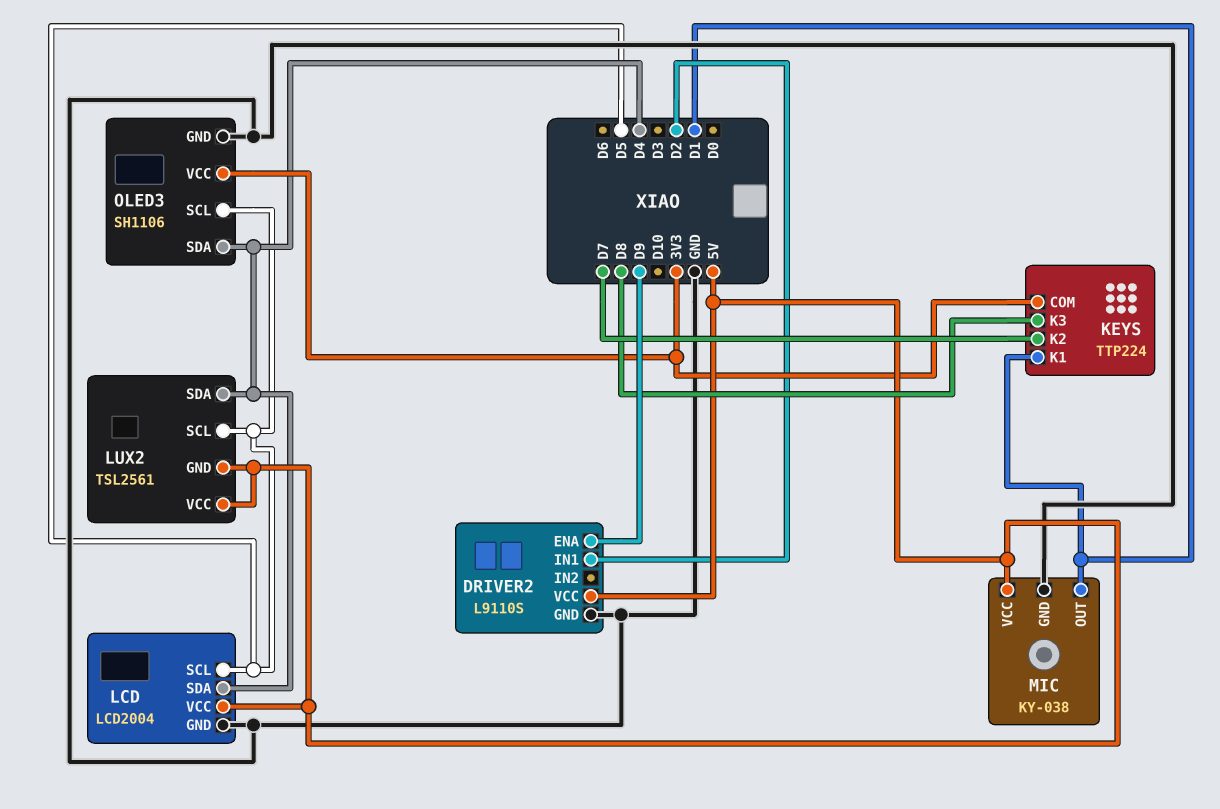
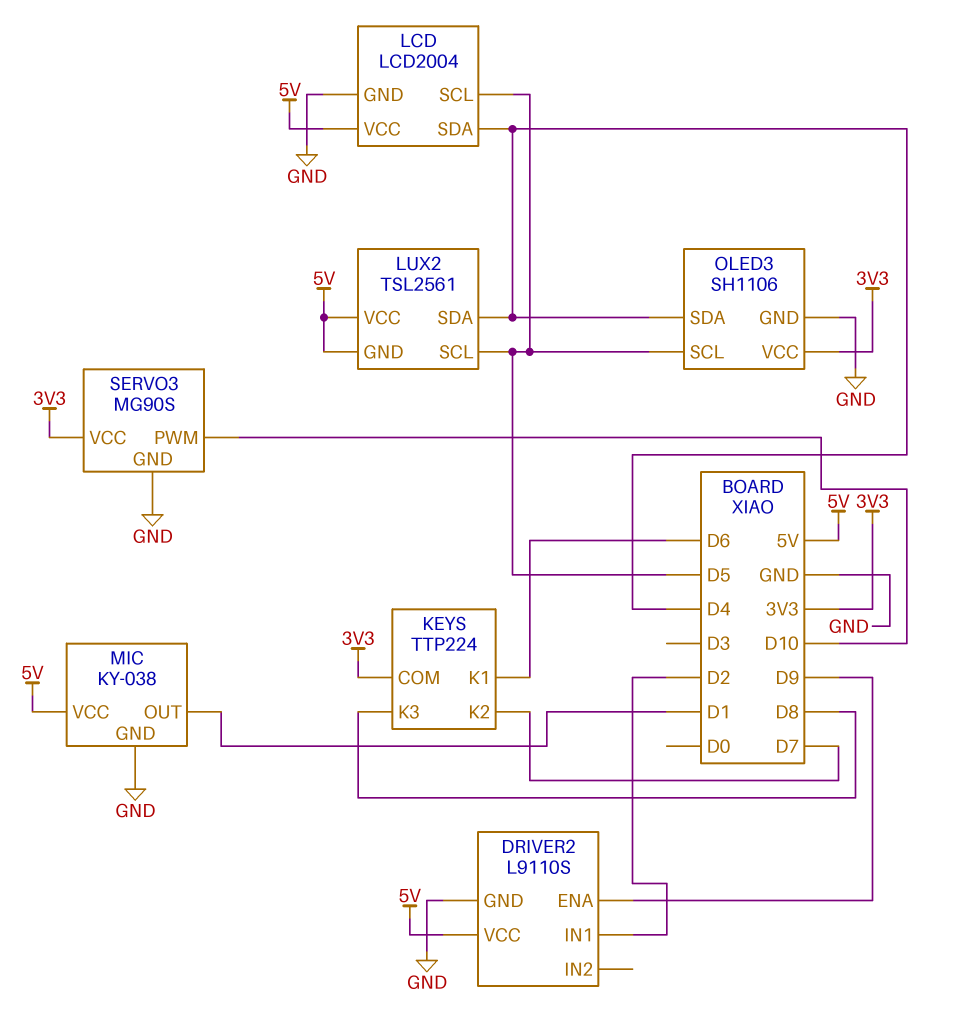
KEYS pin K1: D1 -> D6
SERVO3: none -> MG90S
SERVO3 pin GND: none -> GND
SERVO3 pin PWM: none -> D10
SERVO3 pin VCC: none -> 3V3

